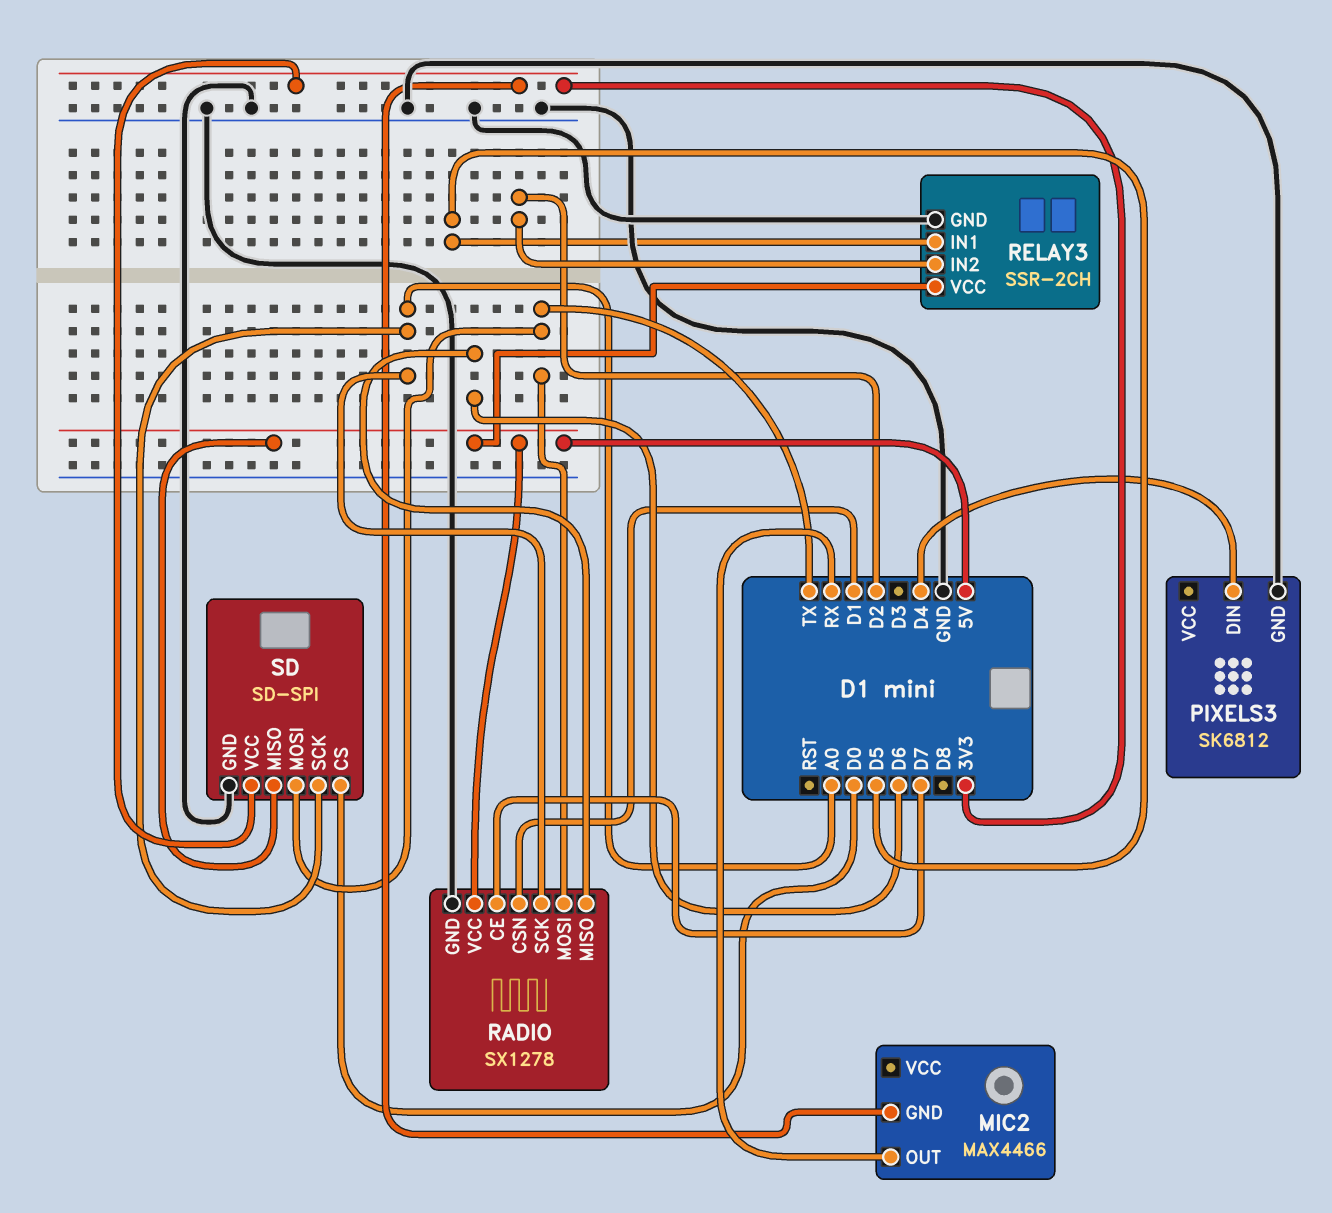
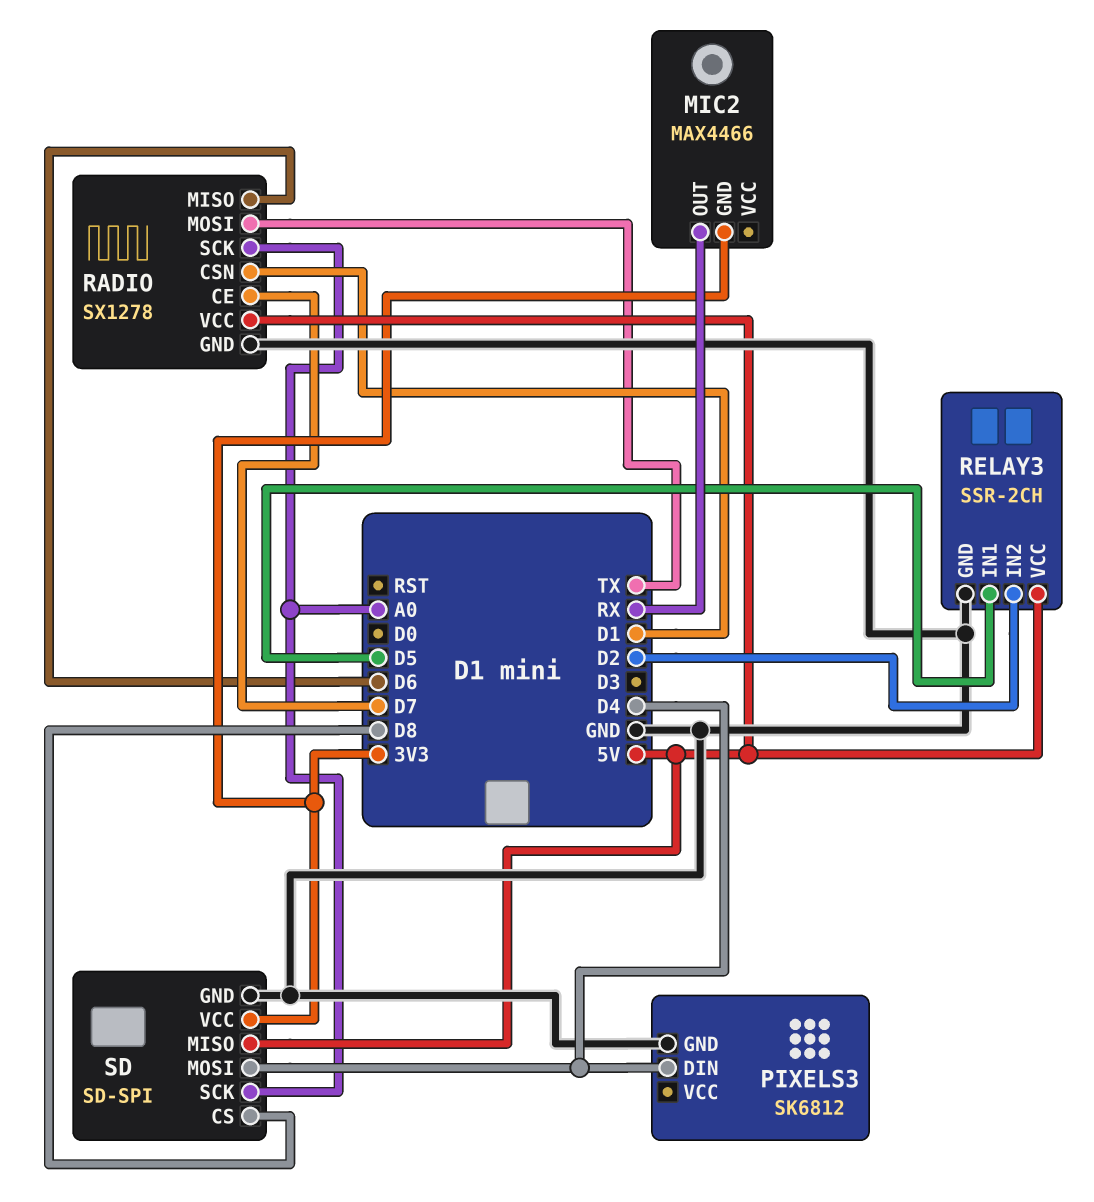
SD pin CS: D0 -> D8
SD pin MOSI: TX -> D4

